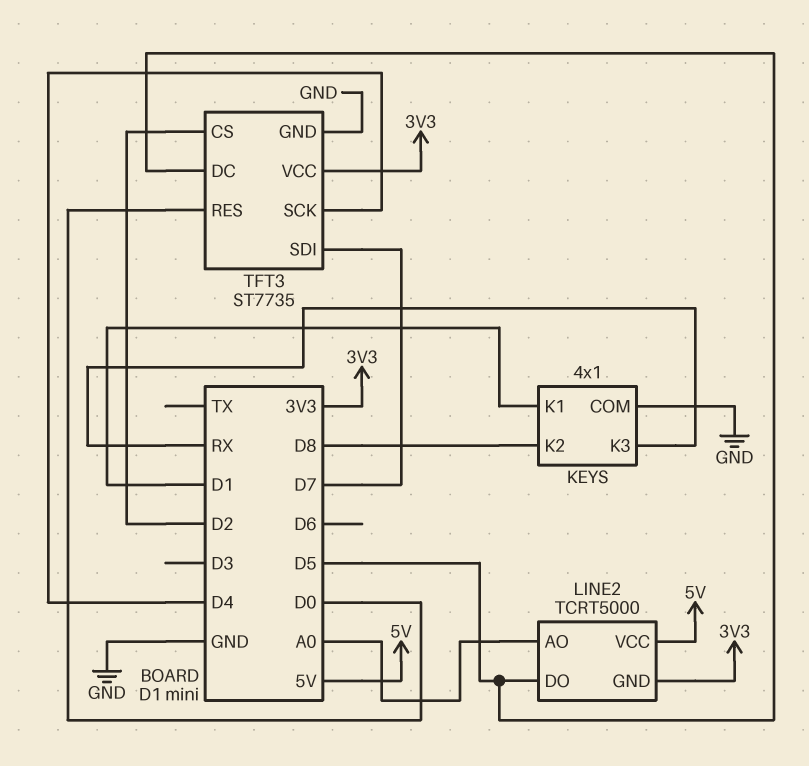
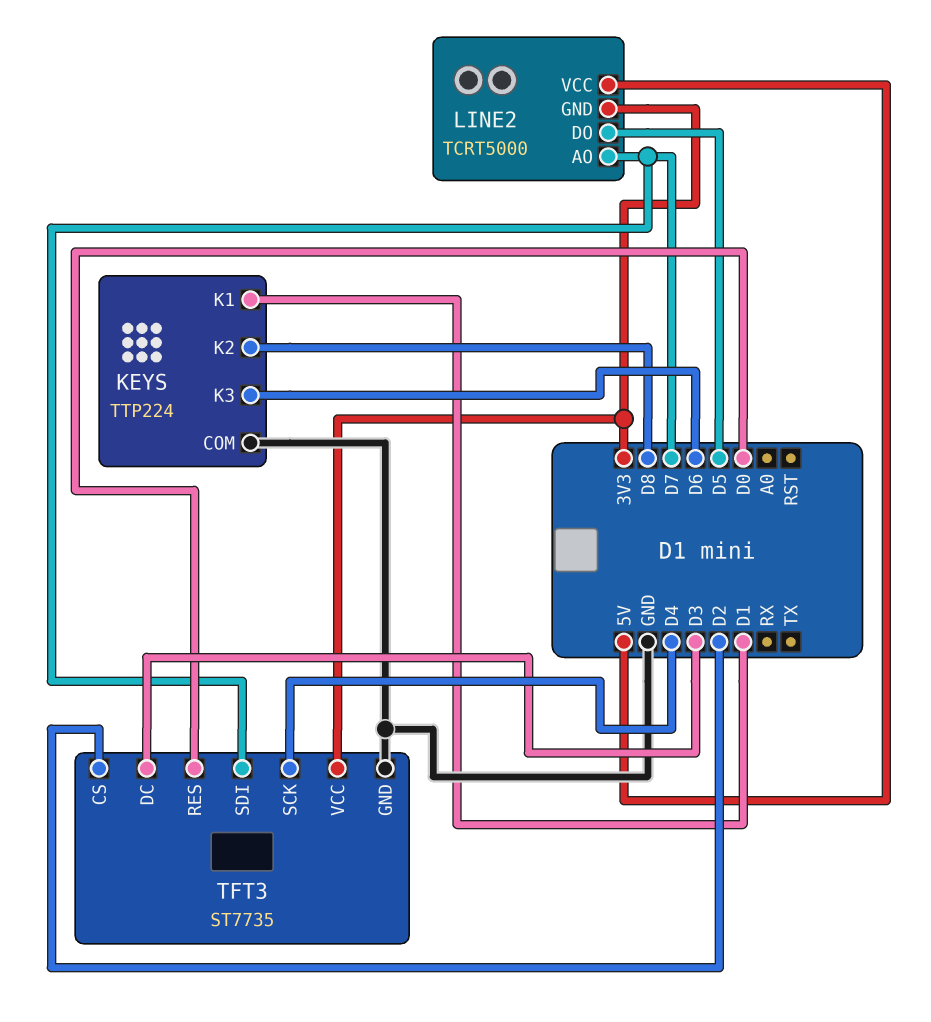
KEYS: 4x1 -> TTP224
KEYS pin K3: RX -> D6
LINE2 pin AO: A0 -> D7
TFT3 pin DC: D5 -> D3

